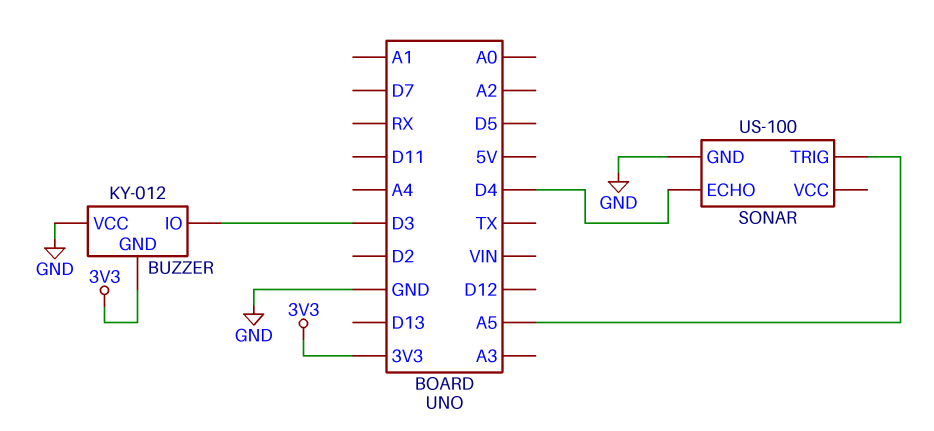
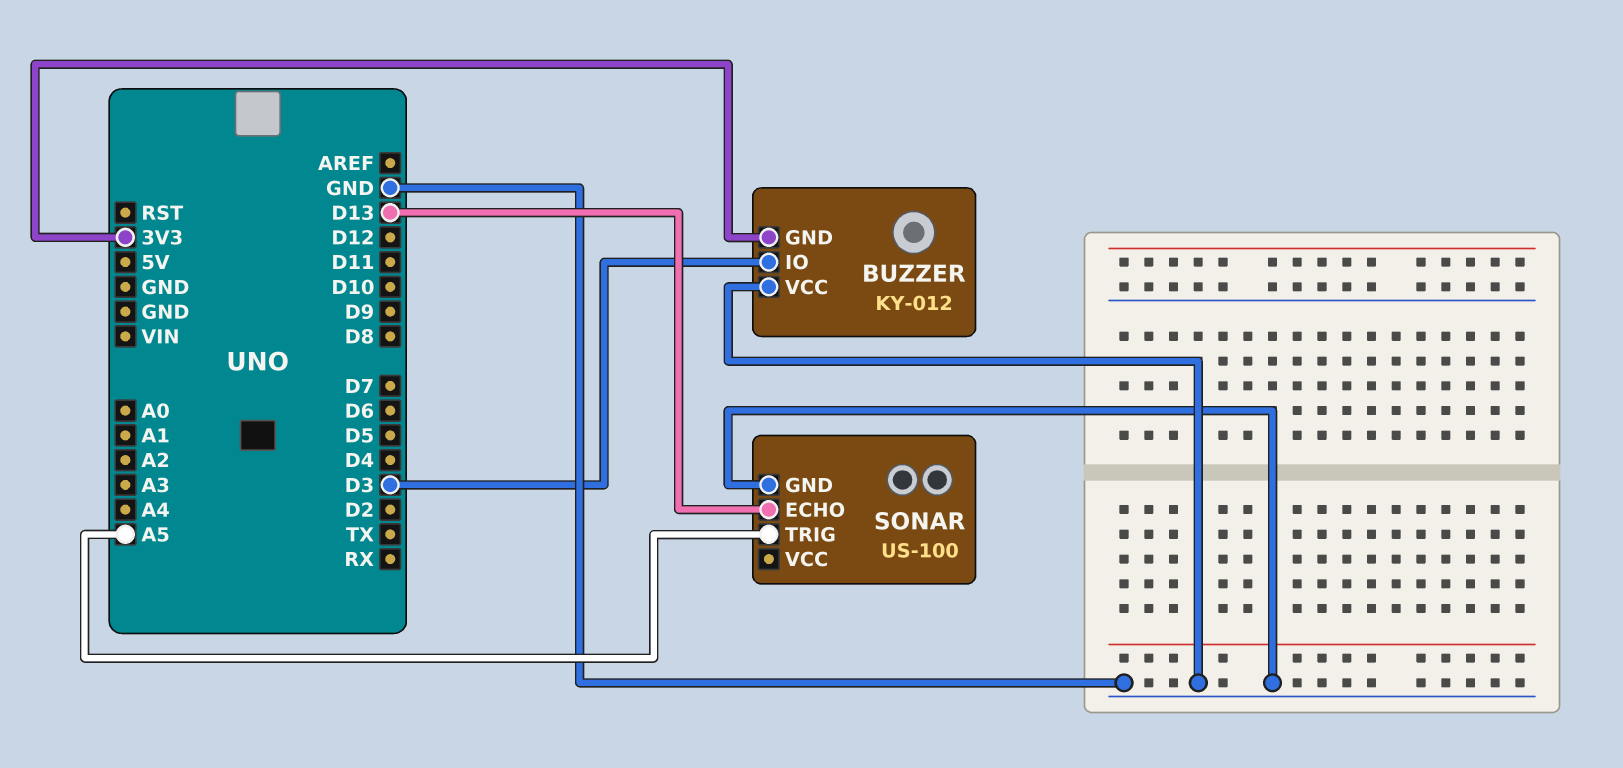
SONAR pin ECHO: D4 -> D13

